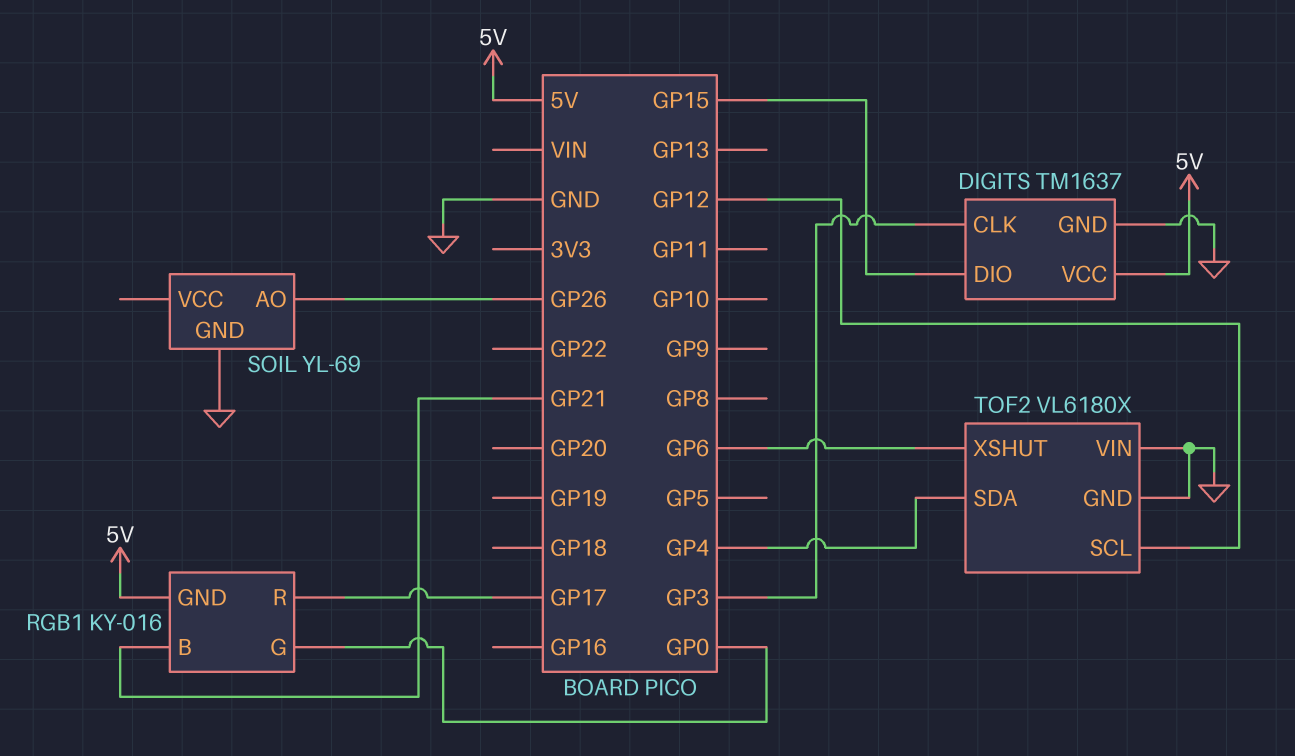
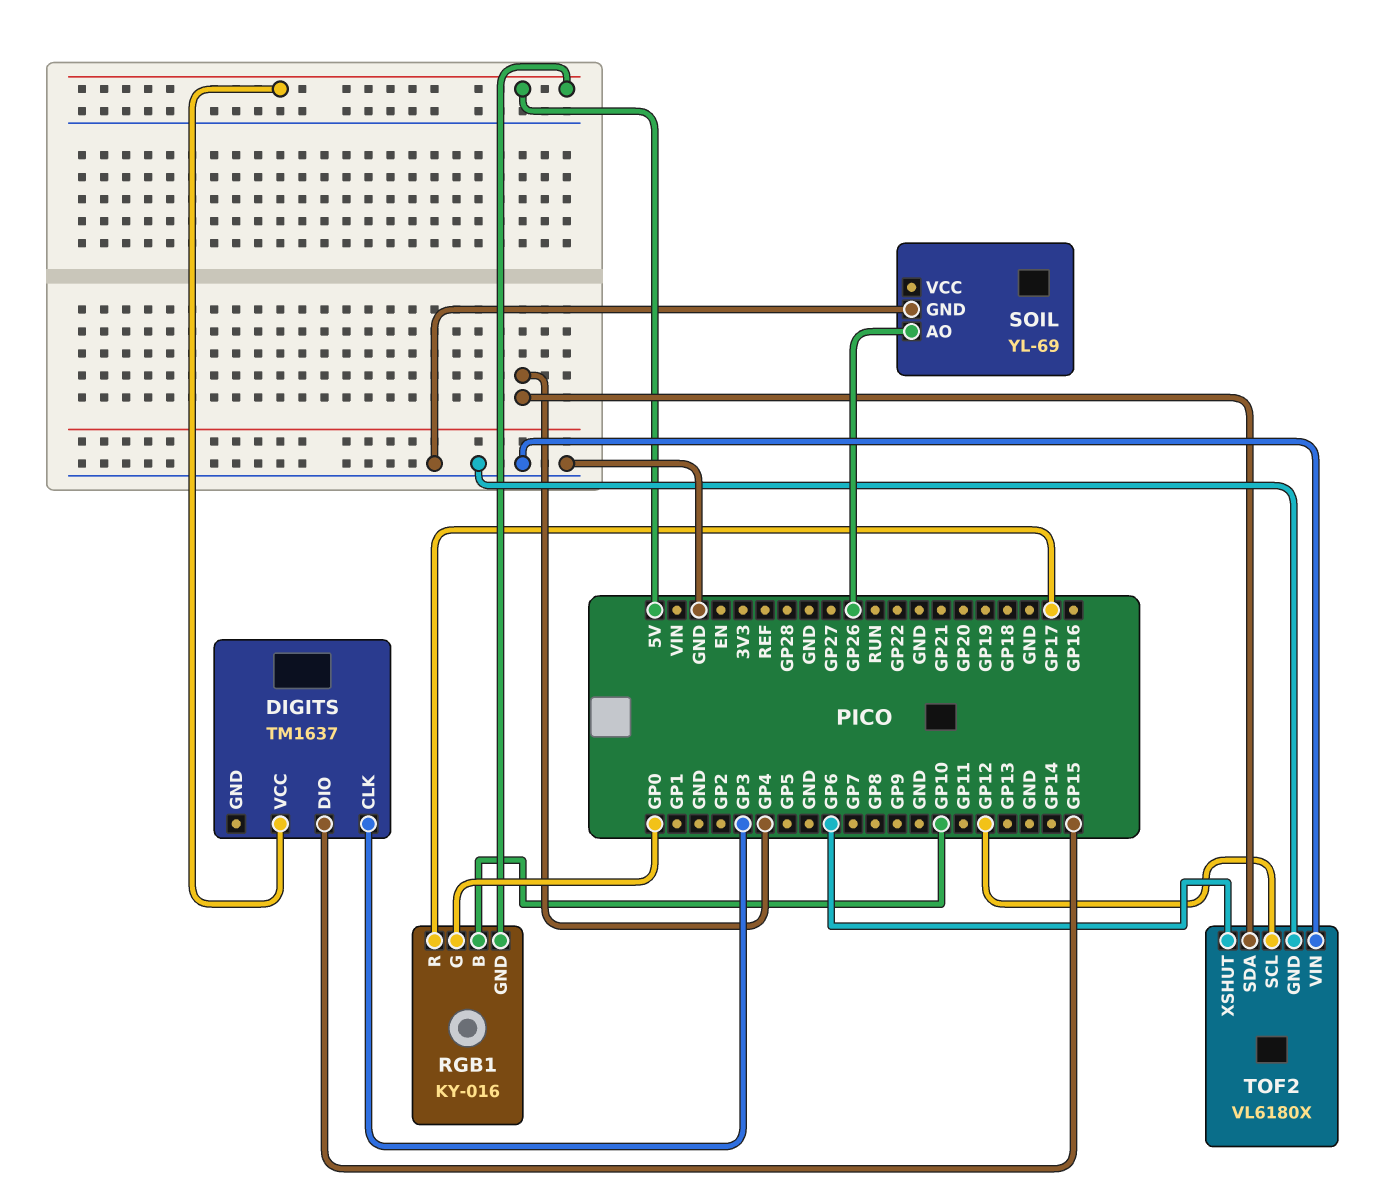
DIGITS pin GND: GND -> none
RGB1 pin B: GP21 -> GP10

